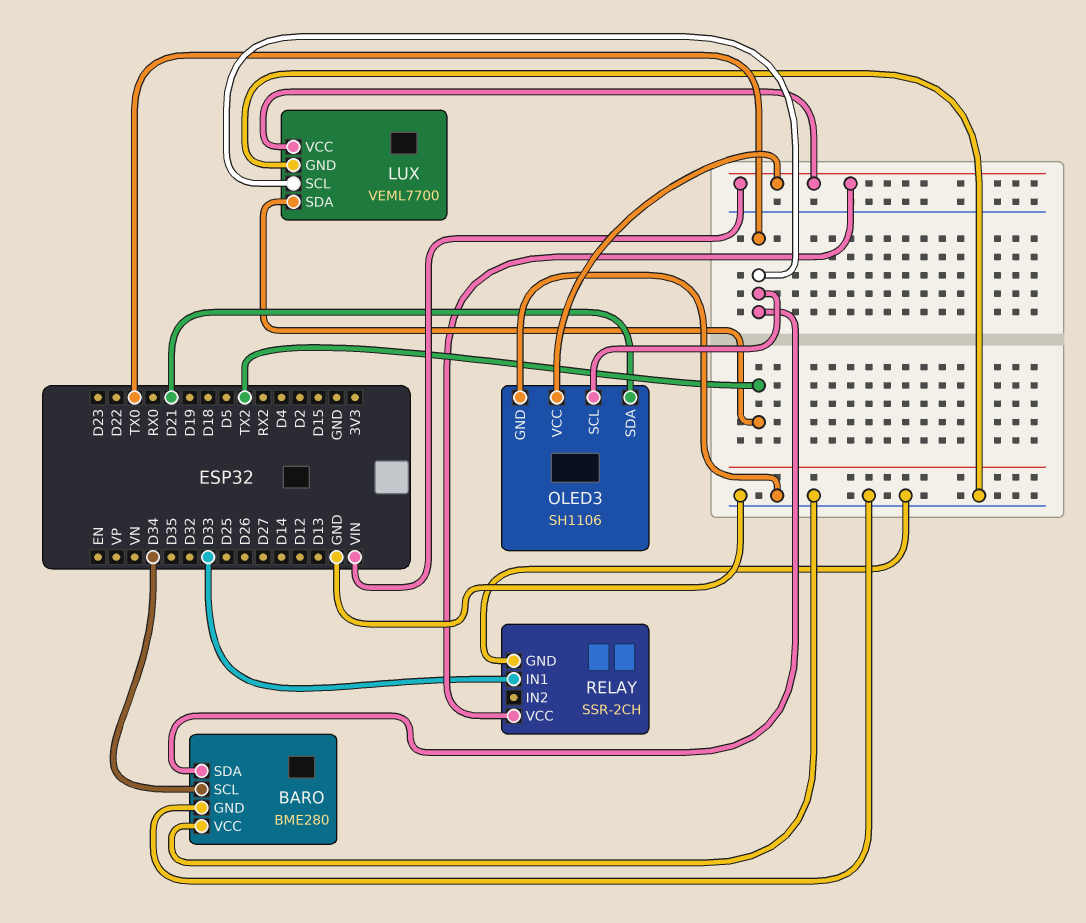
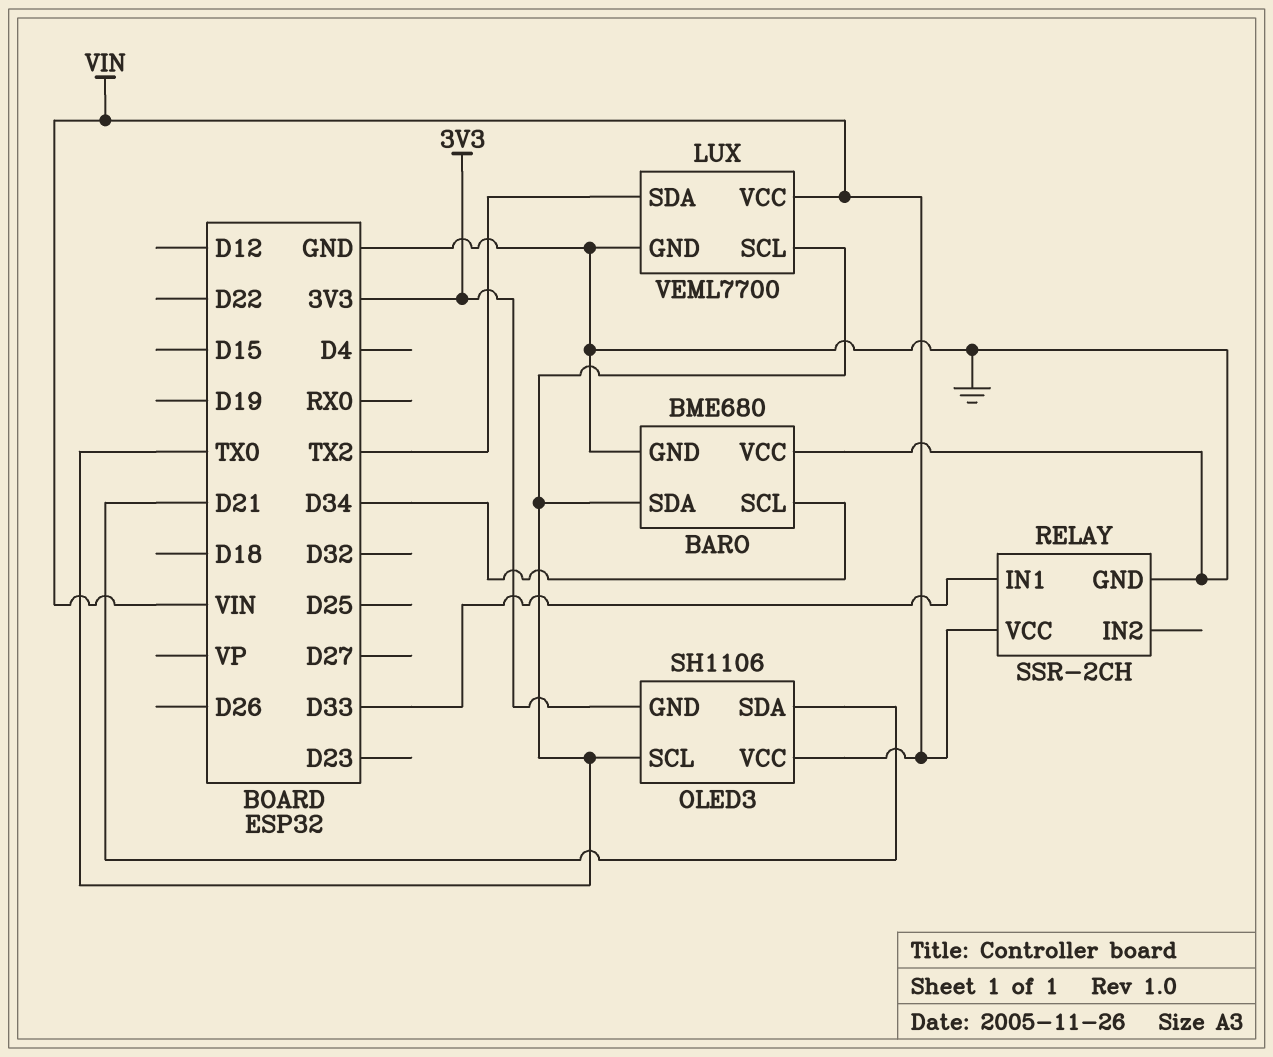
BARO: BME280 -> BME680
OLED3 pin GND: GND -> 3V3

